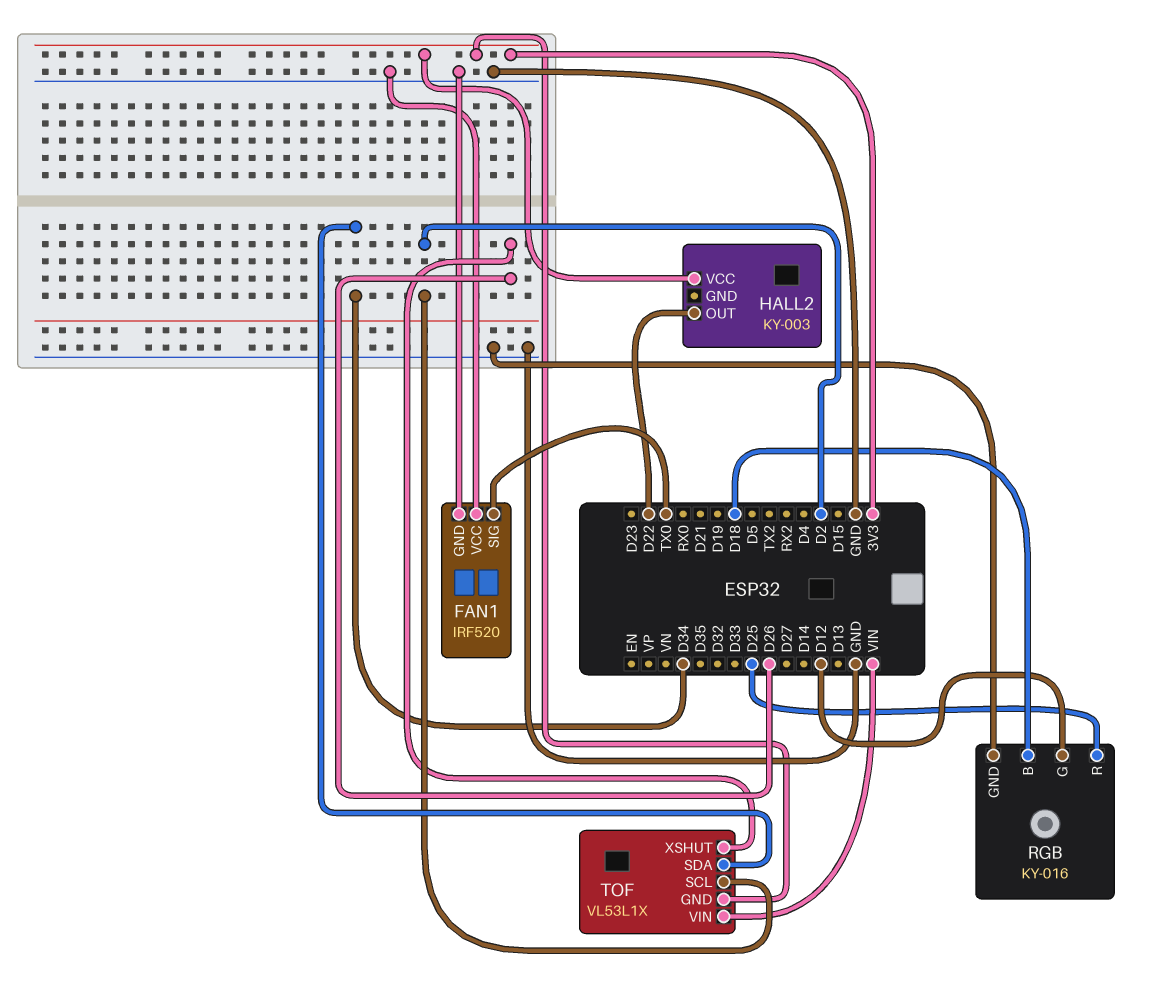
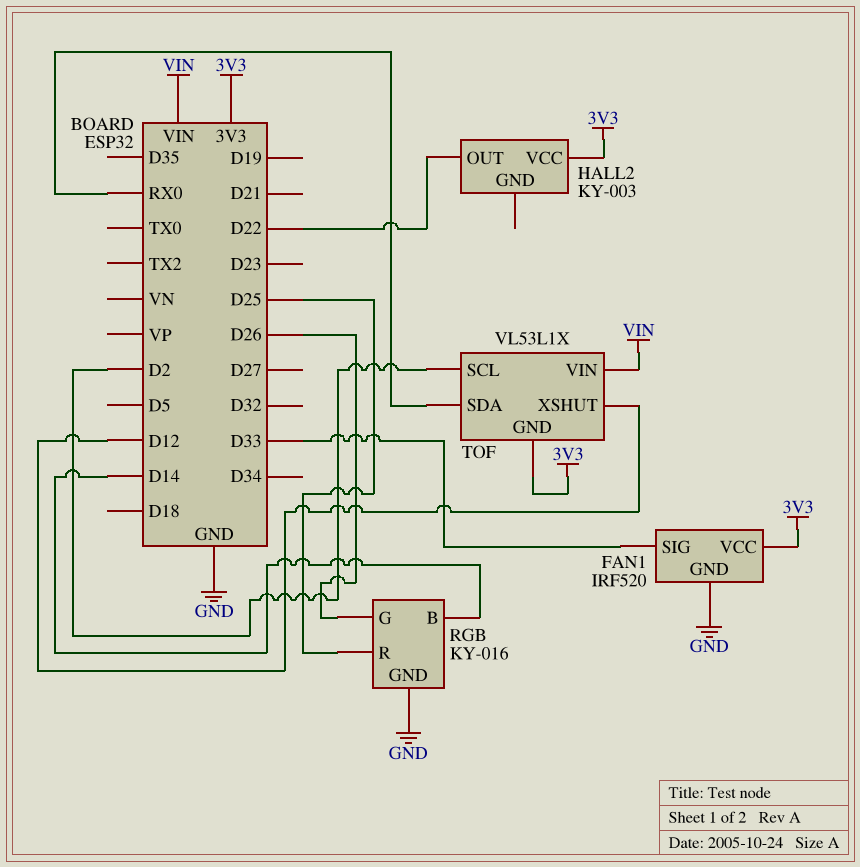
FAN1 pin SIG: TX0 -> D33
FAN1 pin VCC: GND -> 3V3
RGB pin B: D18 -> D14
RGB pin G: D12 -> D26
TOF pin SDA: D34 -> RX0
TOF pin XSHUT: D26 -> D12

